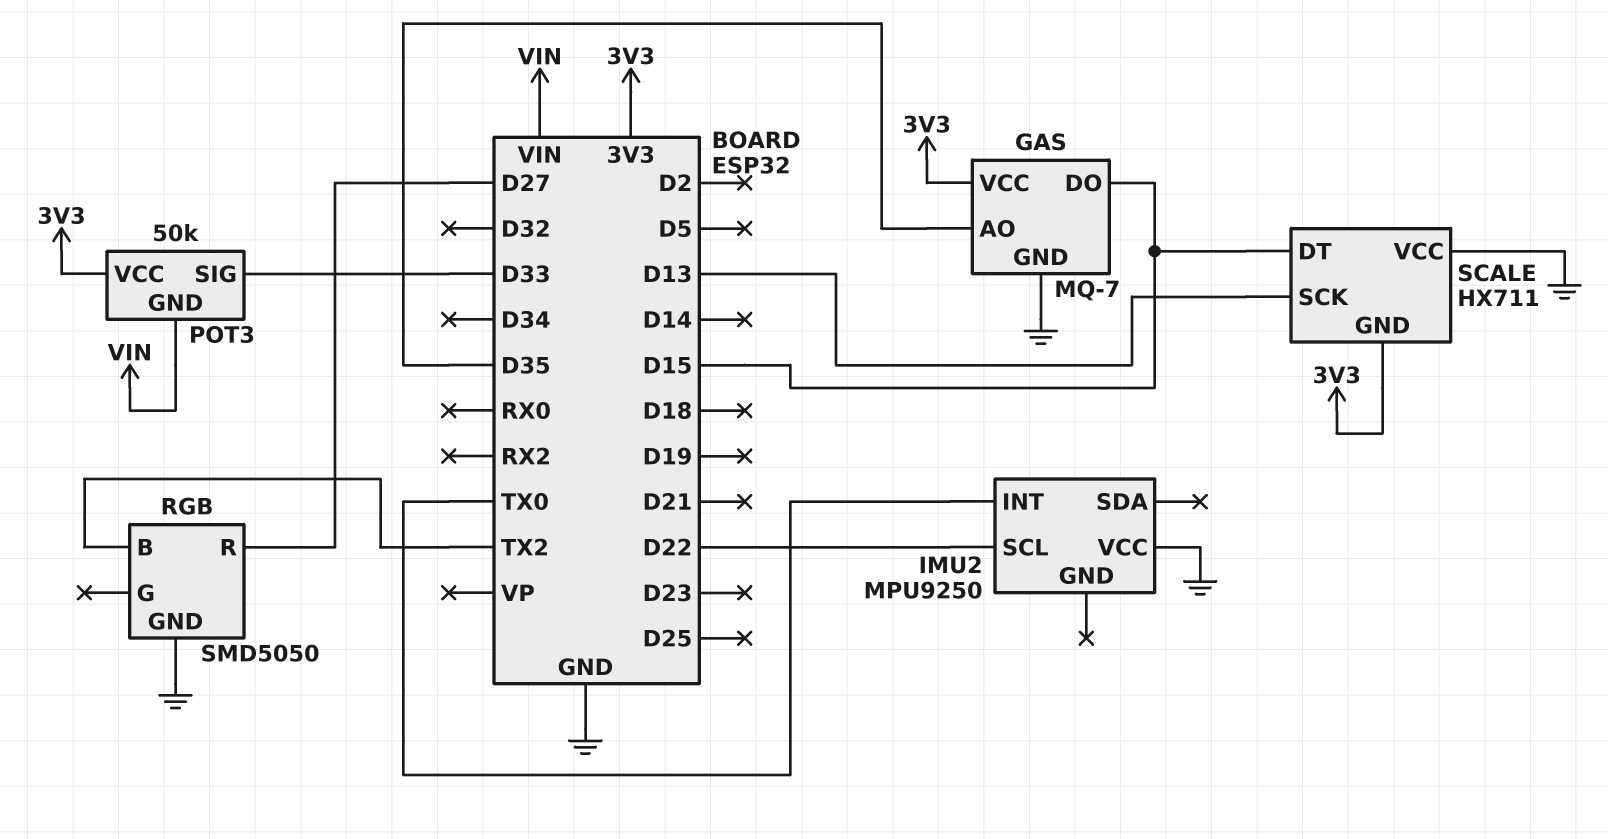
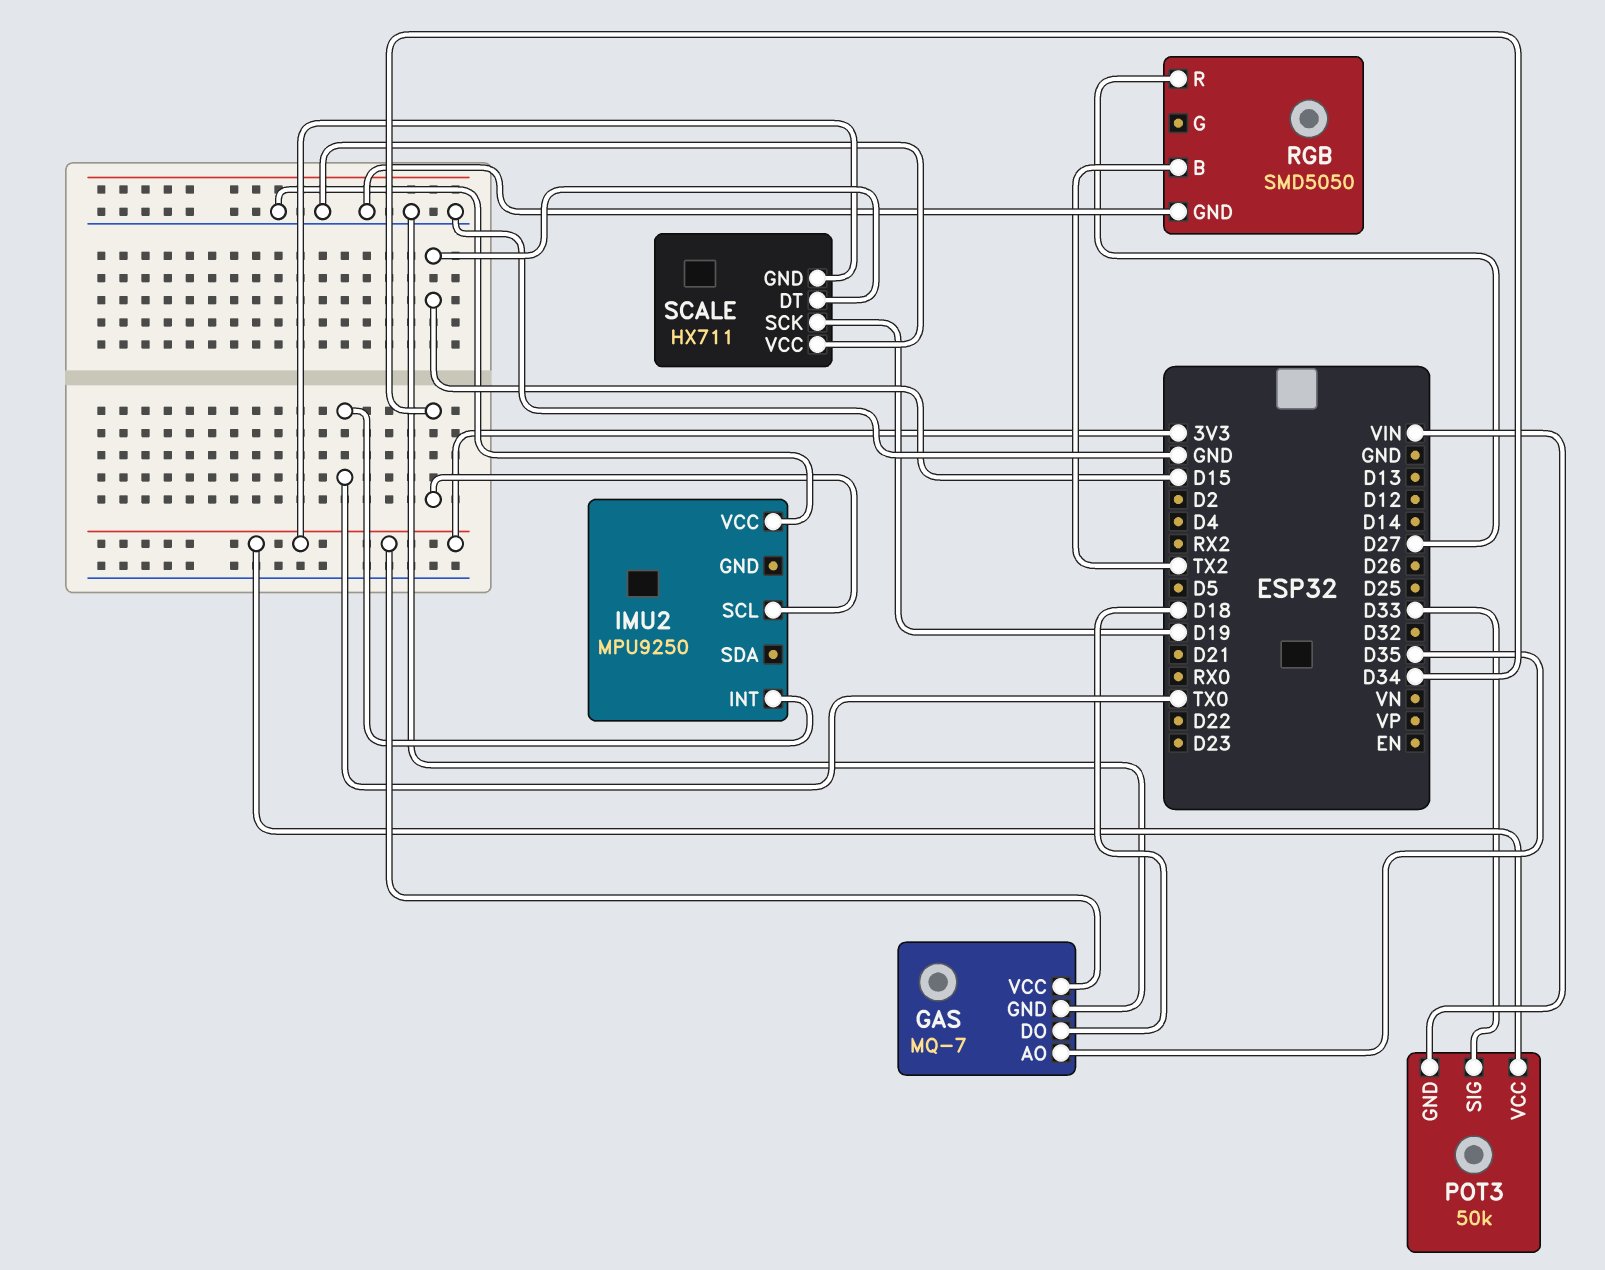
GAS pin DO: D15 -> D18
IMU2 pin SCL: D22 -> D34
SCALE pin SCK: D13 -> D19

